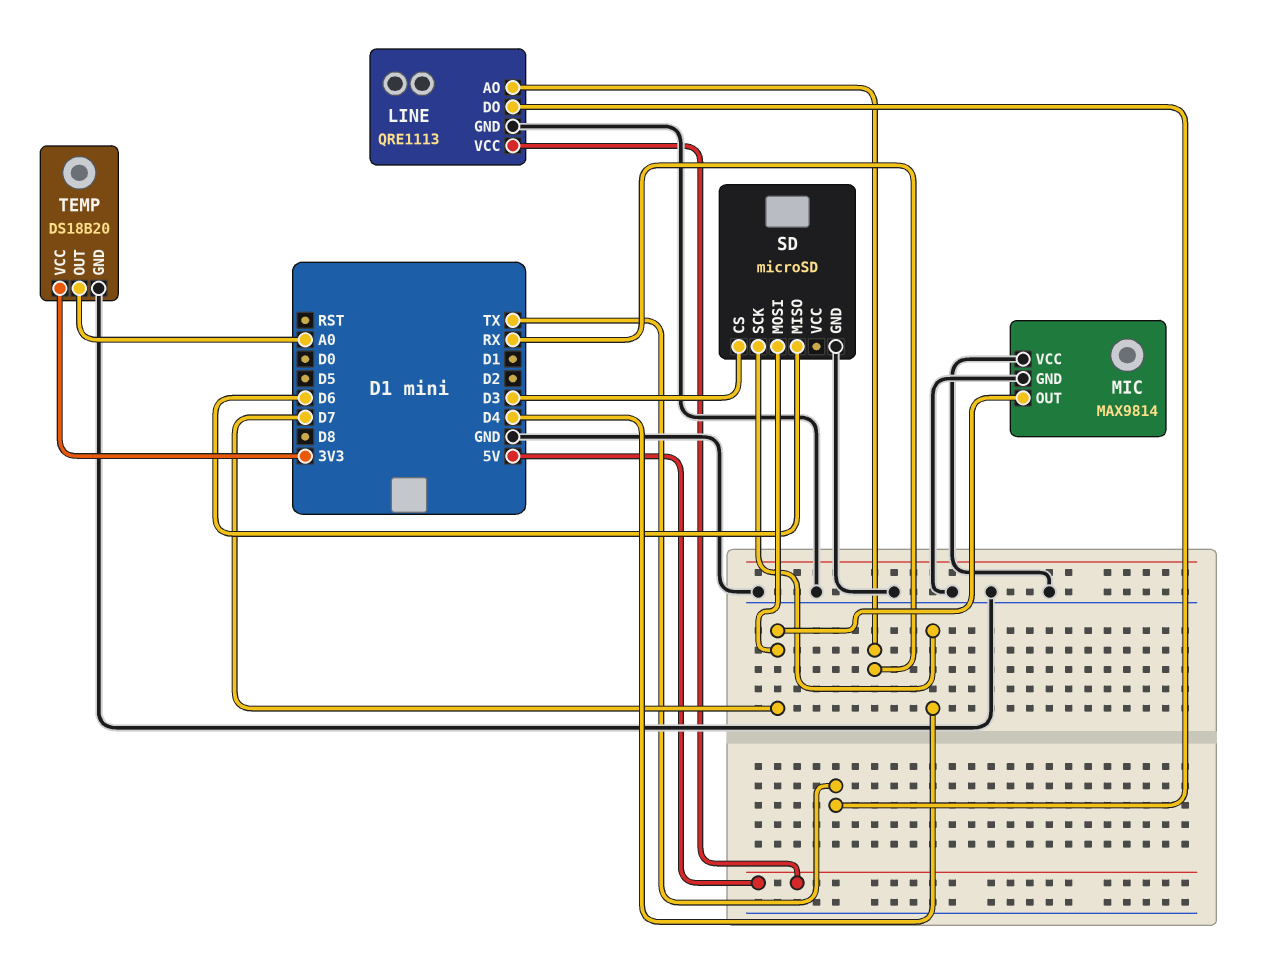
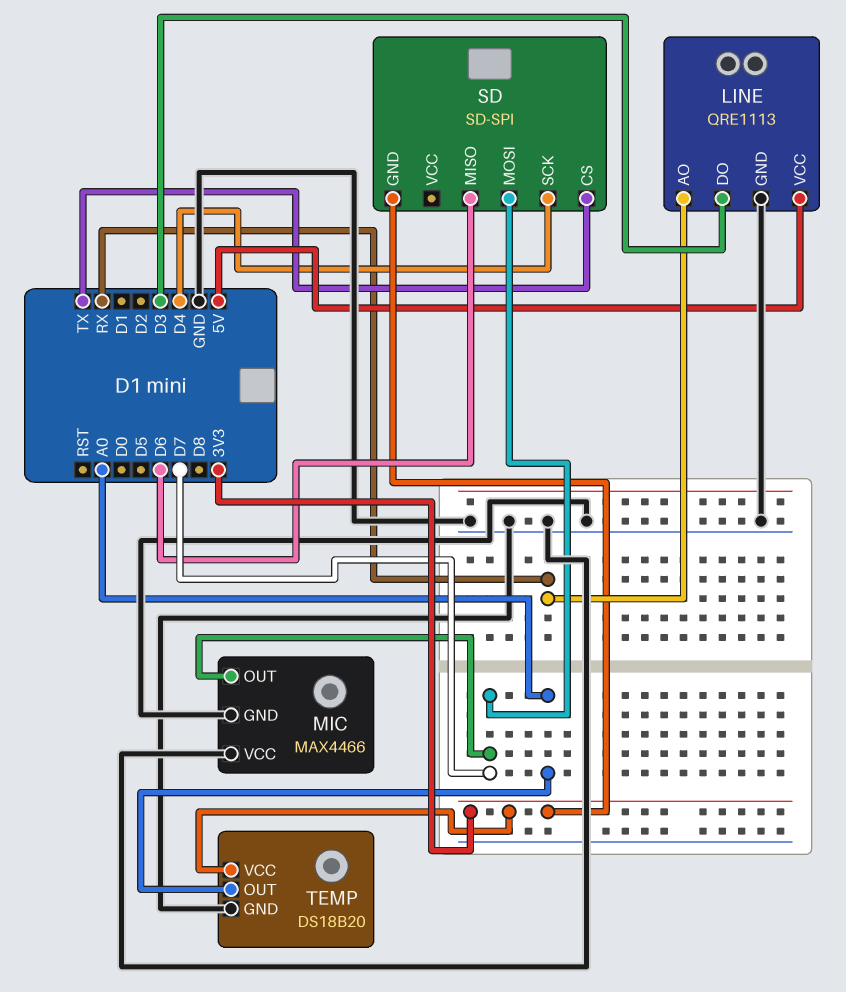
LINE pin DO: TX -> D3
MIC: MAX9814 -> MAX4466
SD: microSD -> SD-SPI
SD pin CS: D3 -> TX
SD pin GND: GND -> 3V3

